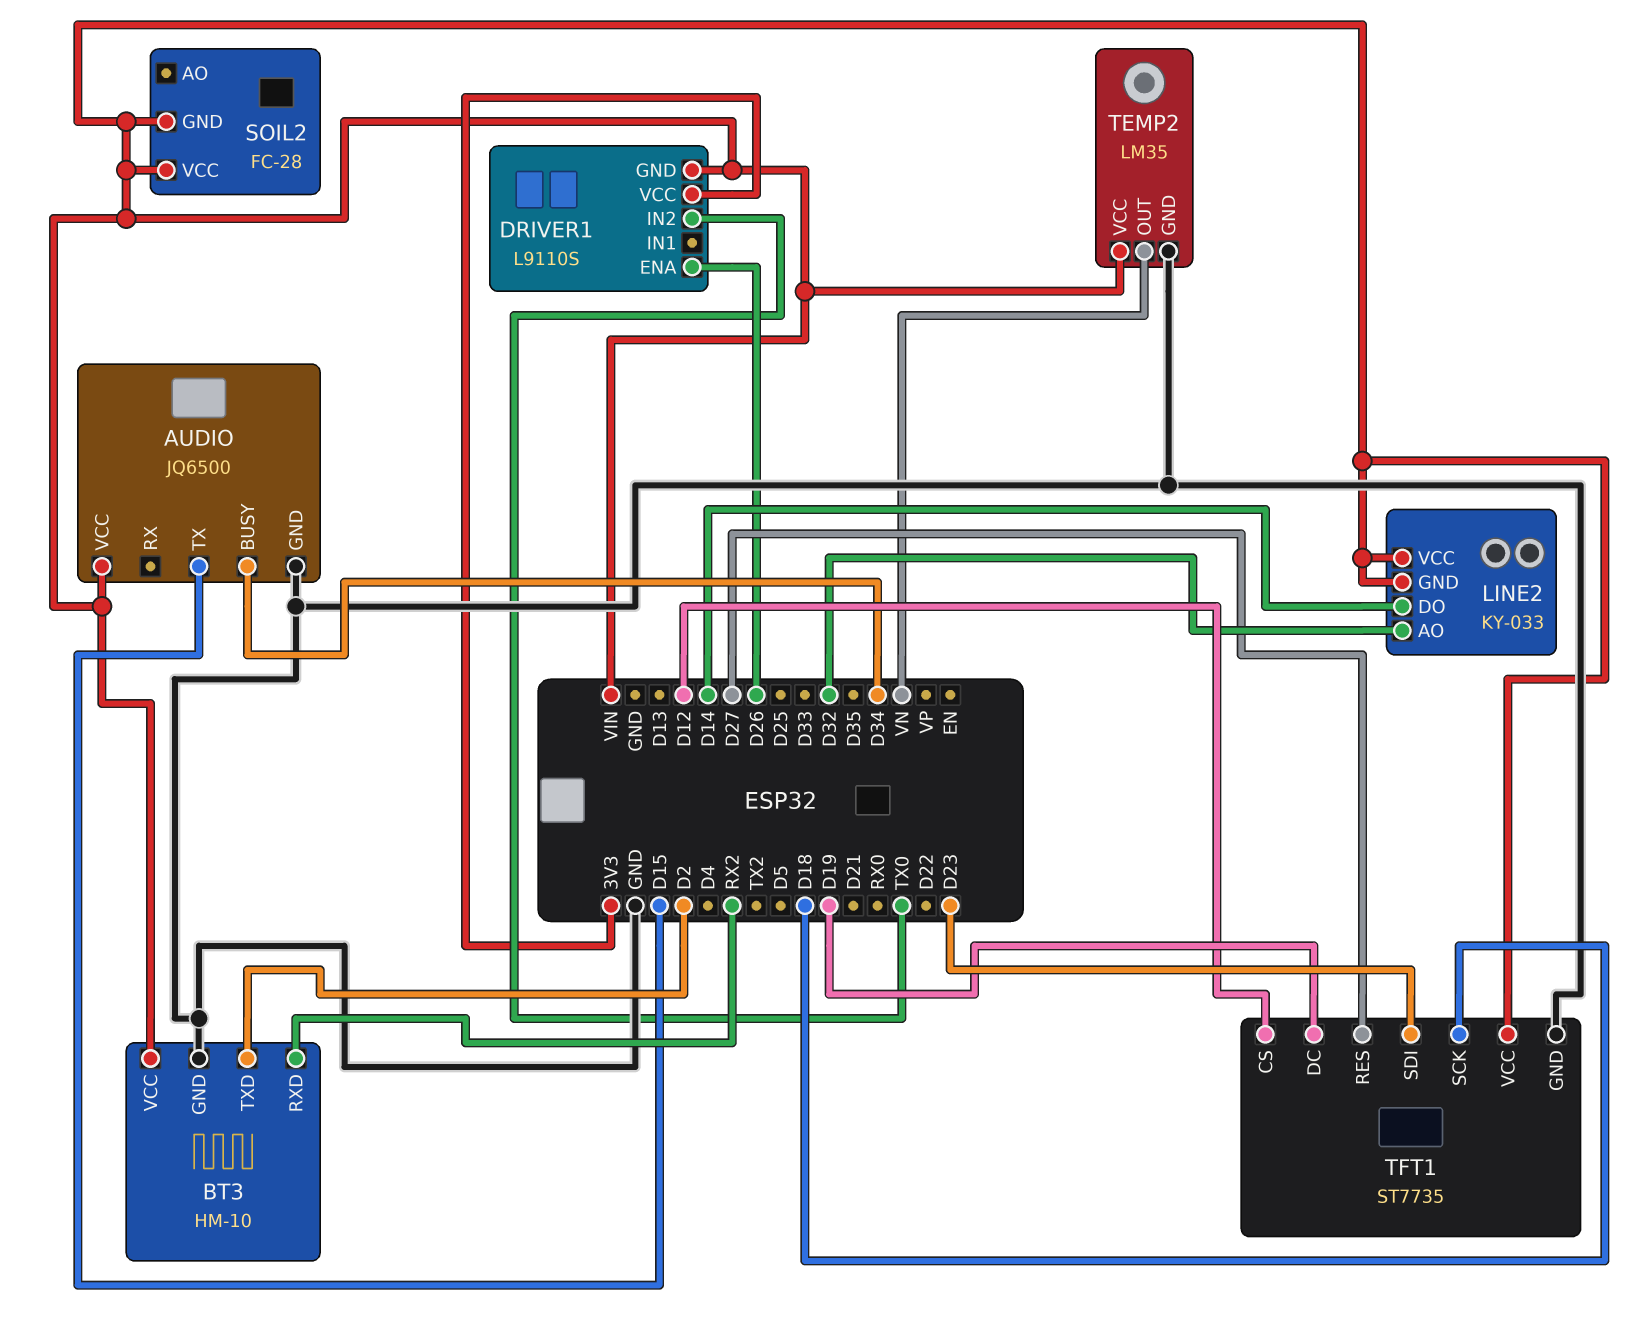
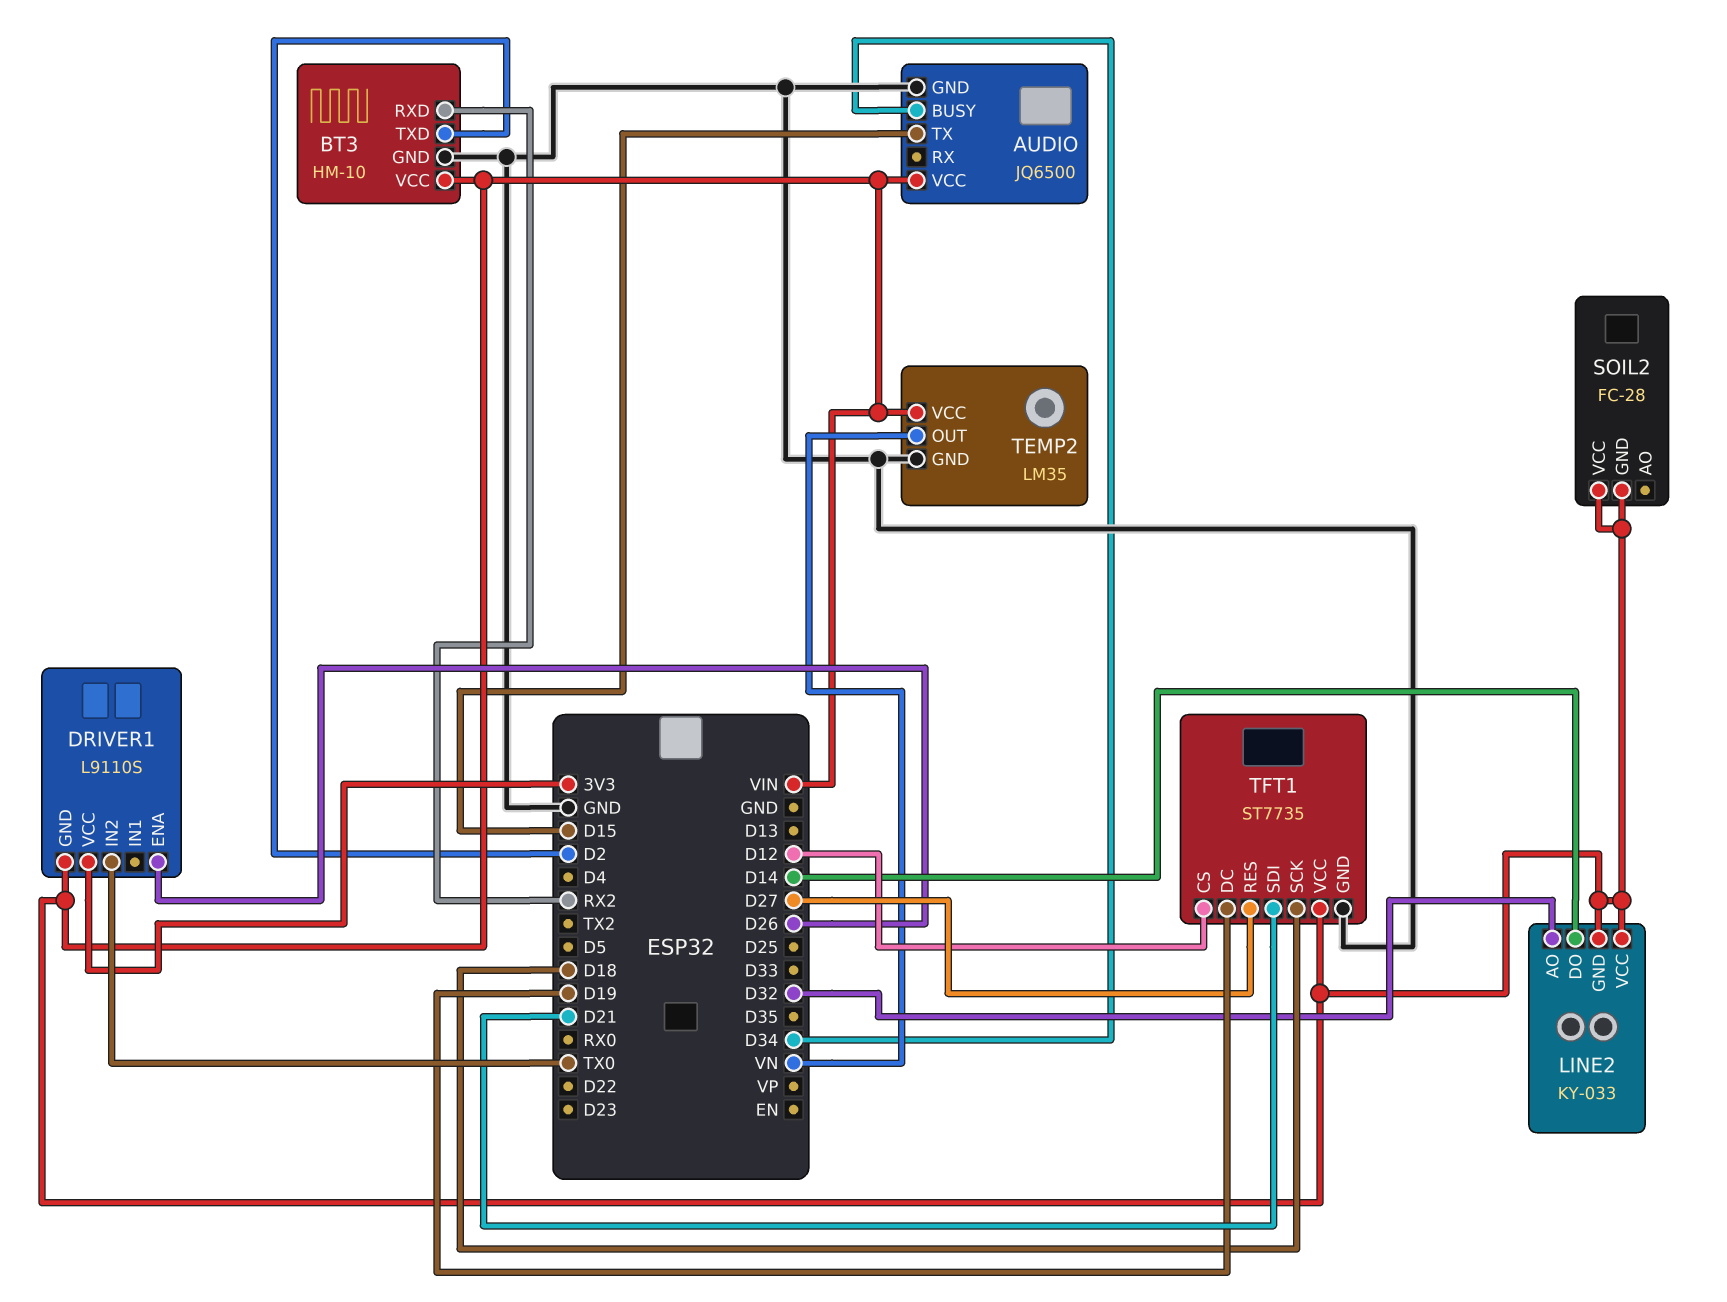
TFT1 pin SDI: D23 -> D21

